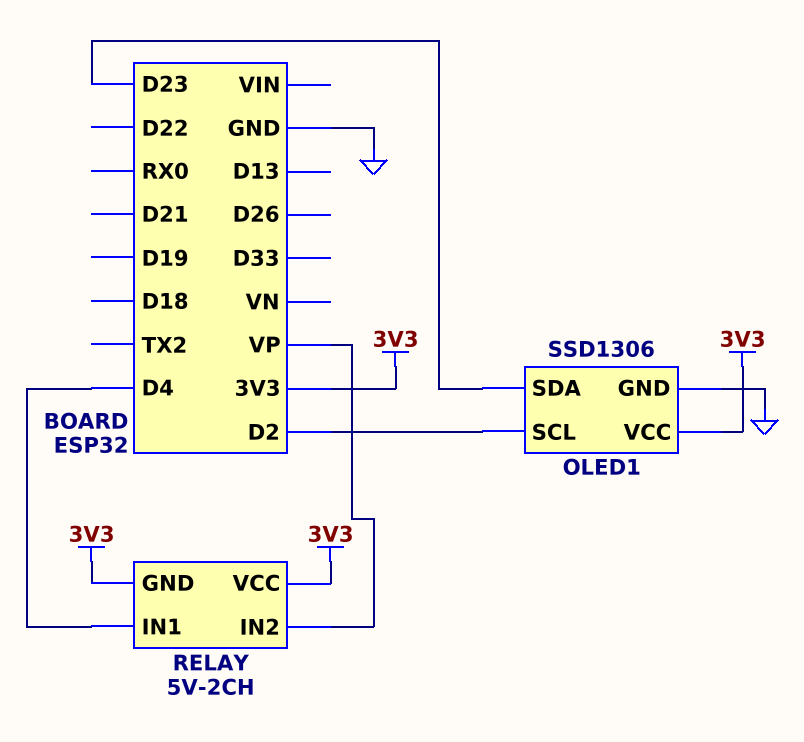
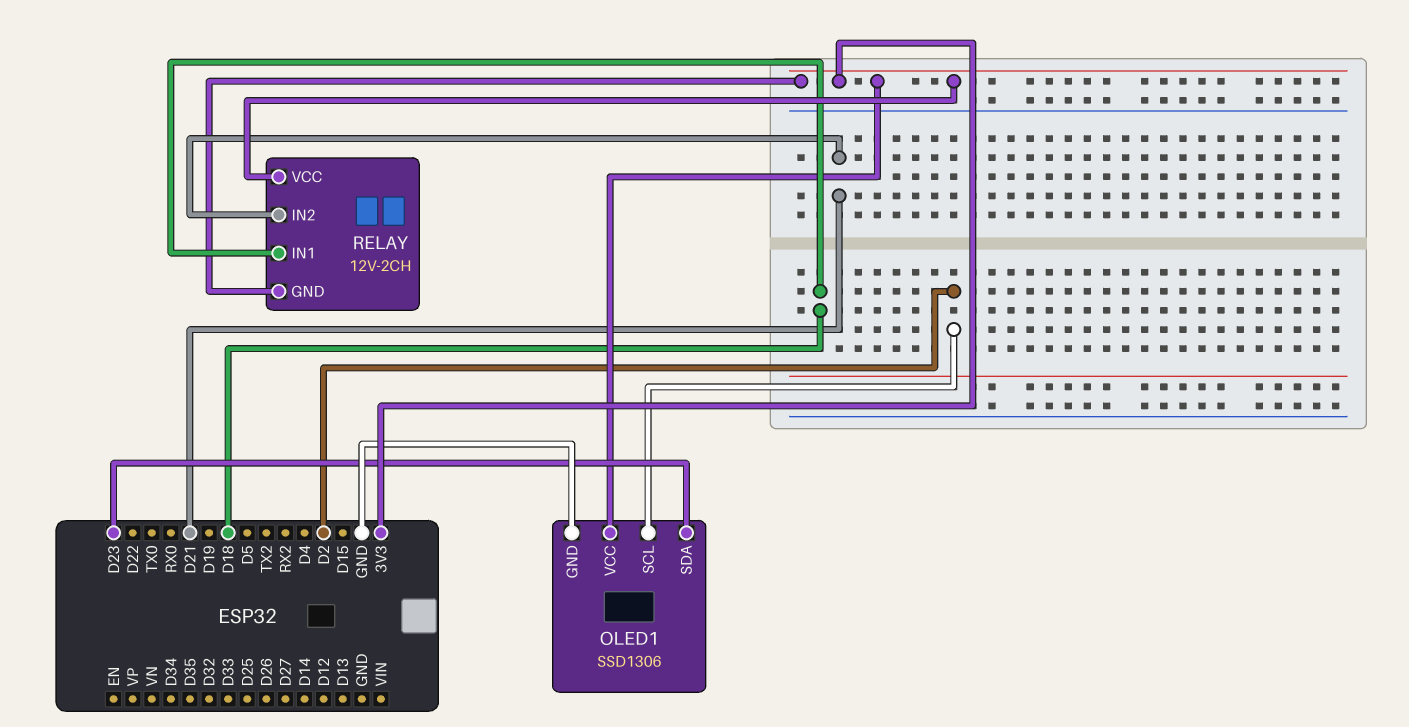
RELAY: 5V-2CH -> 12V-2CH
RELAY pin IN1: D4 -> D18
RELAY pin IN2: VP -> D21

